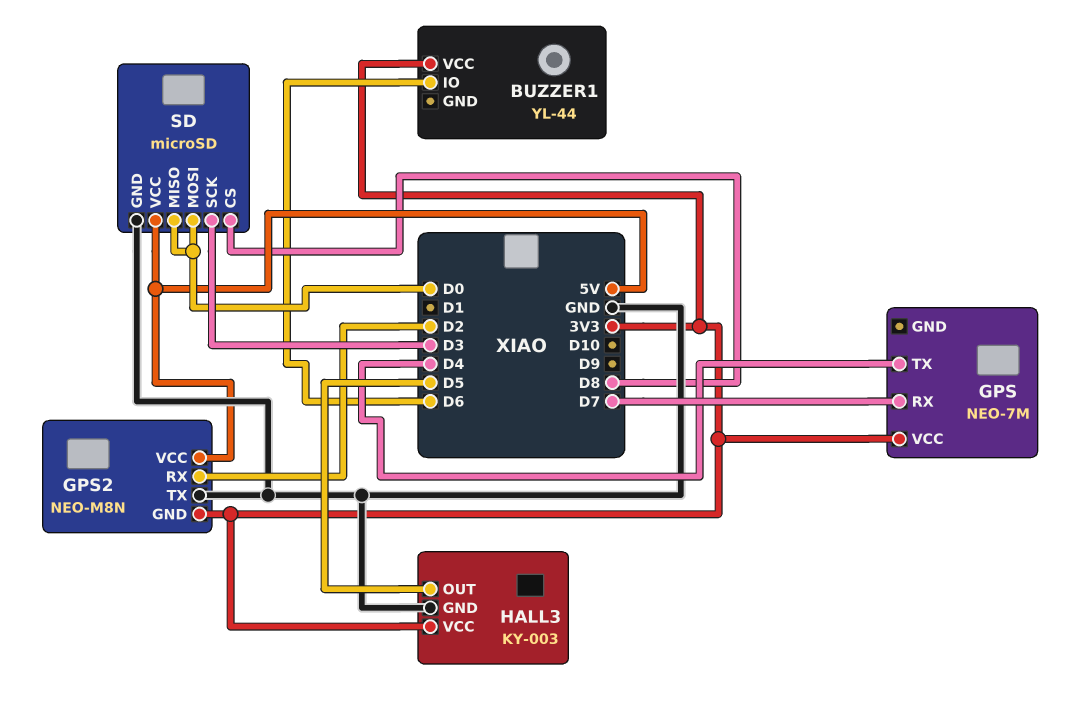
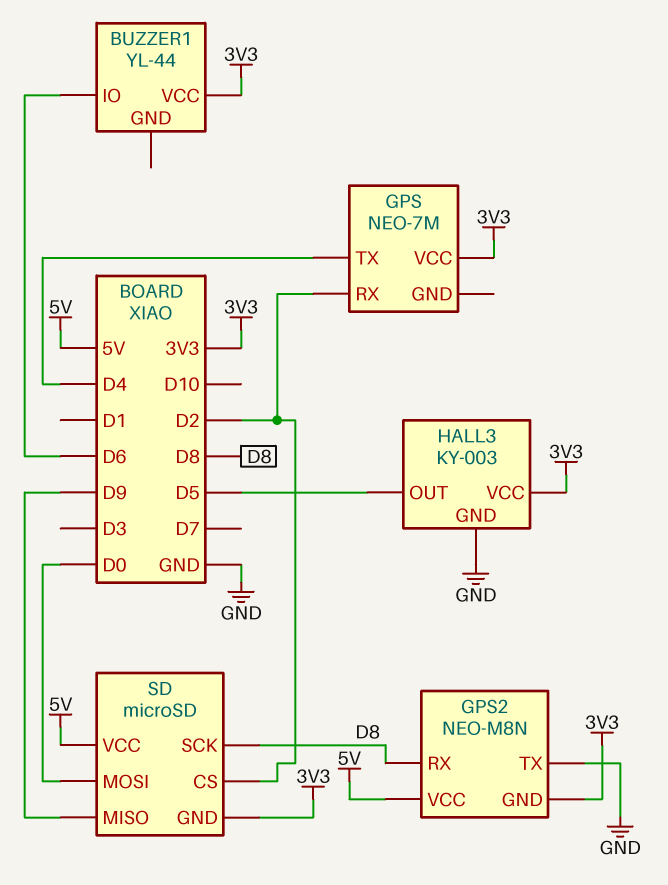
GPS pin RX: D7 -> D2
GPS2 pin RX: D2 -> D8
SD pin CS: D8 -> D2
SD pin GND: GND -> 3V3
SD pin MISO: D0 -> D9
SD pin SCK: D3 -> D8

